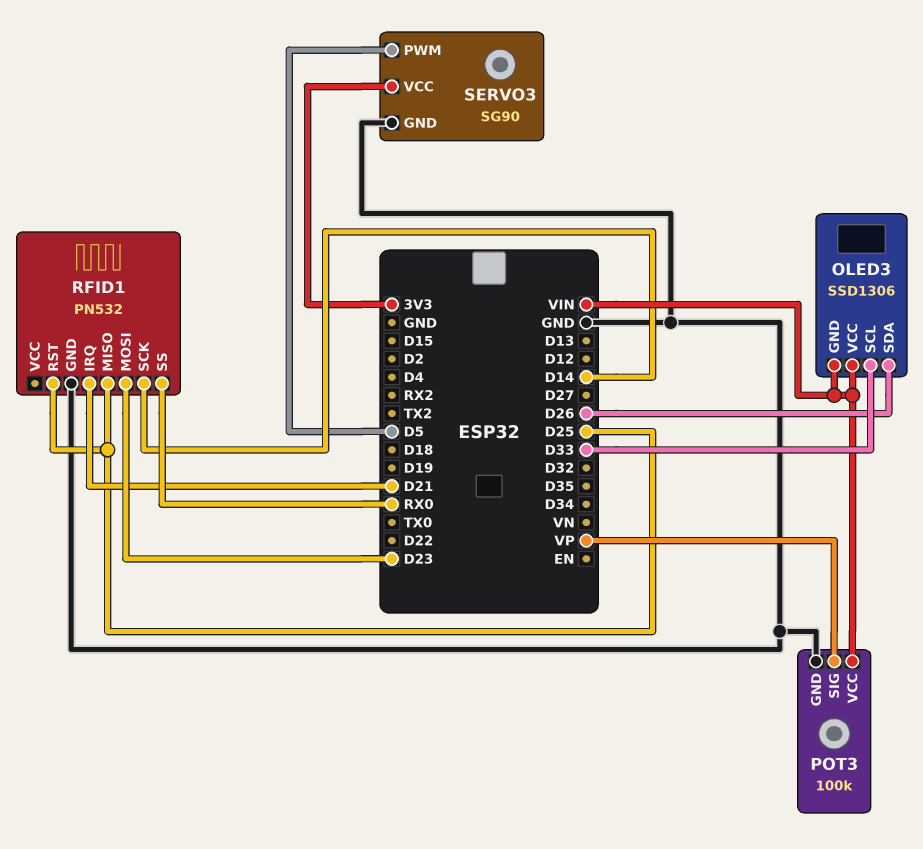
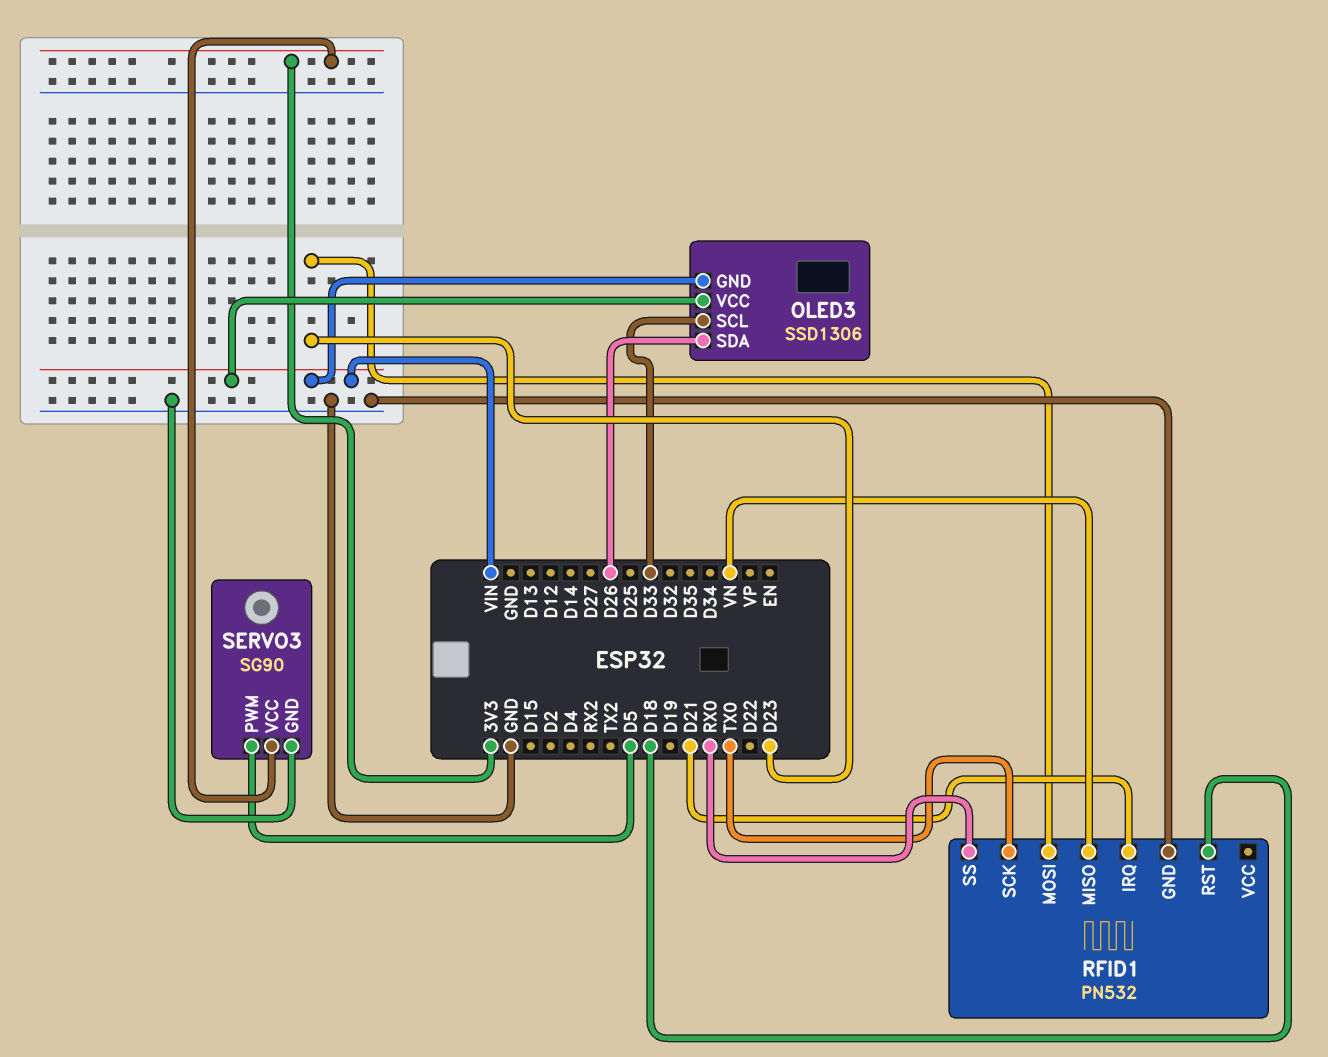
POT3: 100k -> none
POT3 pin GND: GND -> none
POT3 pin SIG: VP -> none
POT3 pin VCC: VIN -> none
RFID1 pin MISO: D25 -> VN
RFID1 pin RST: D25 -> D18
RFID1 pin SCK: D14 -> TX0

